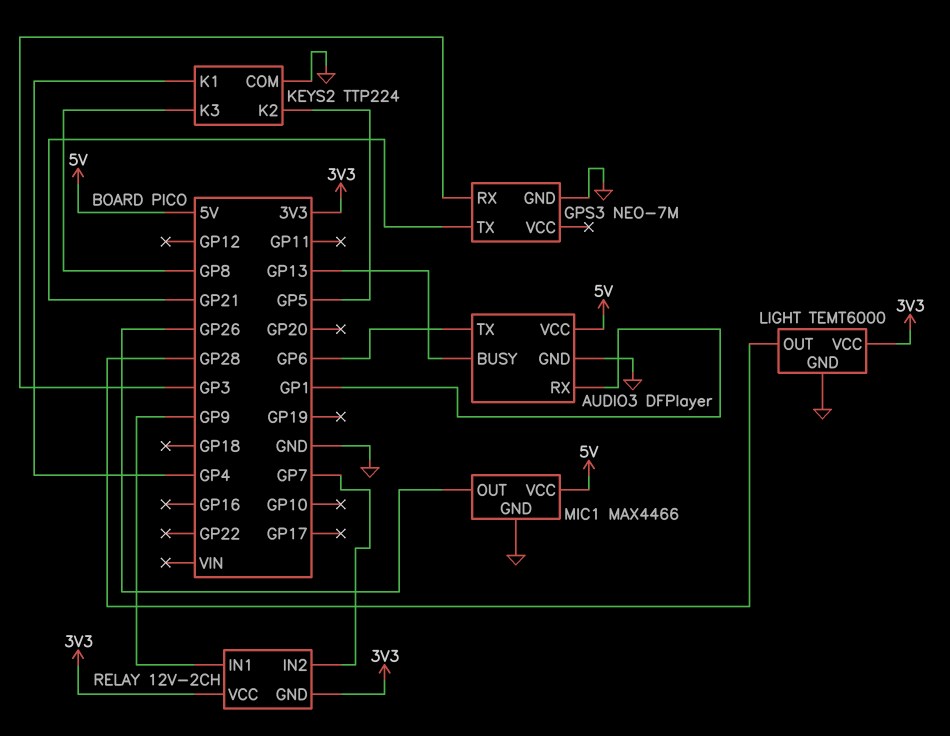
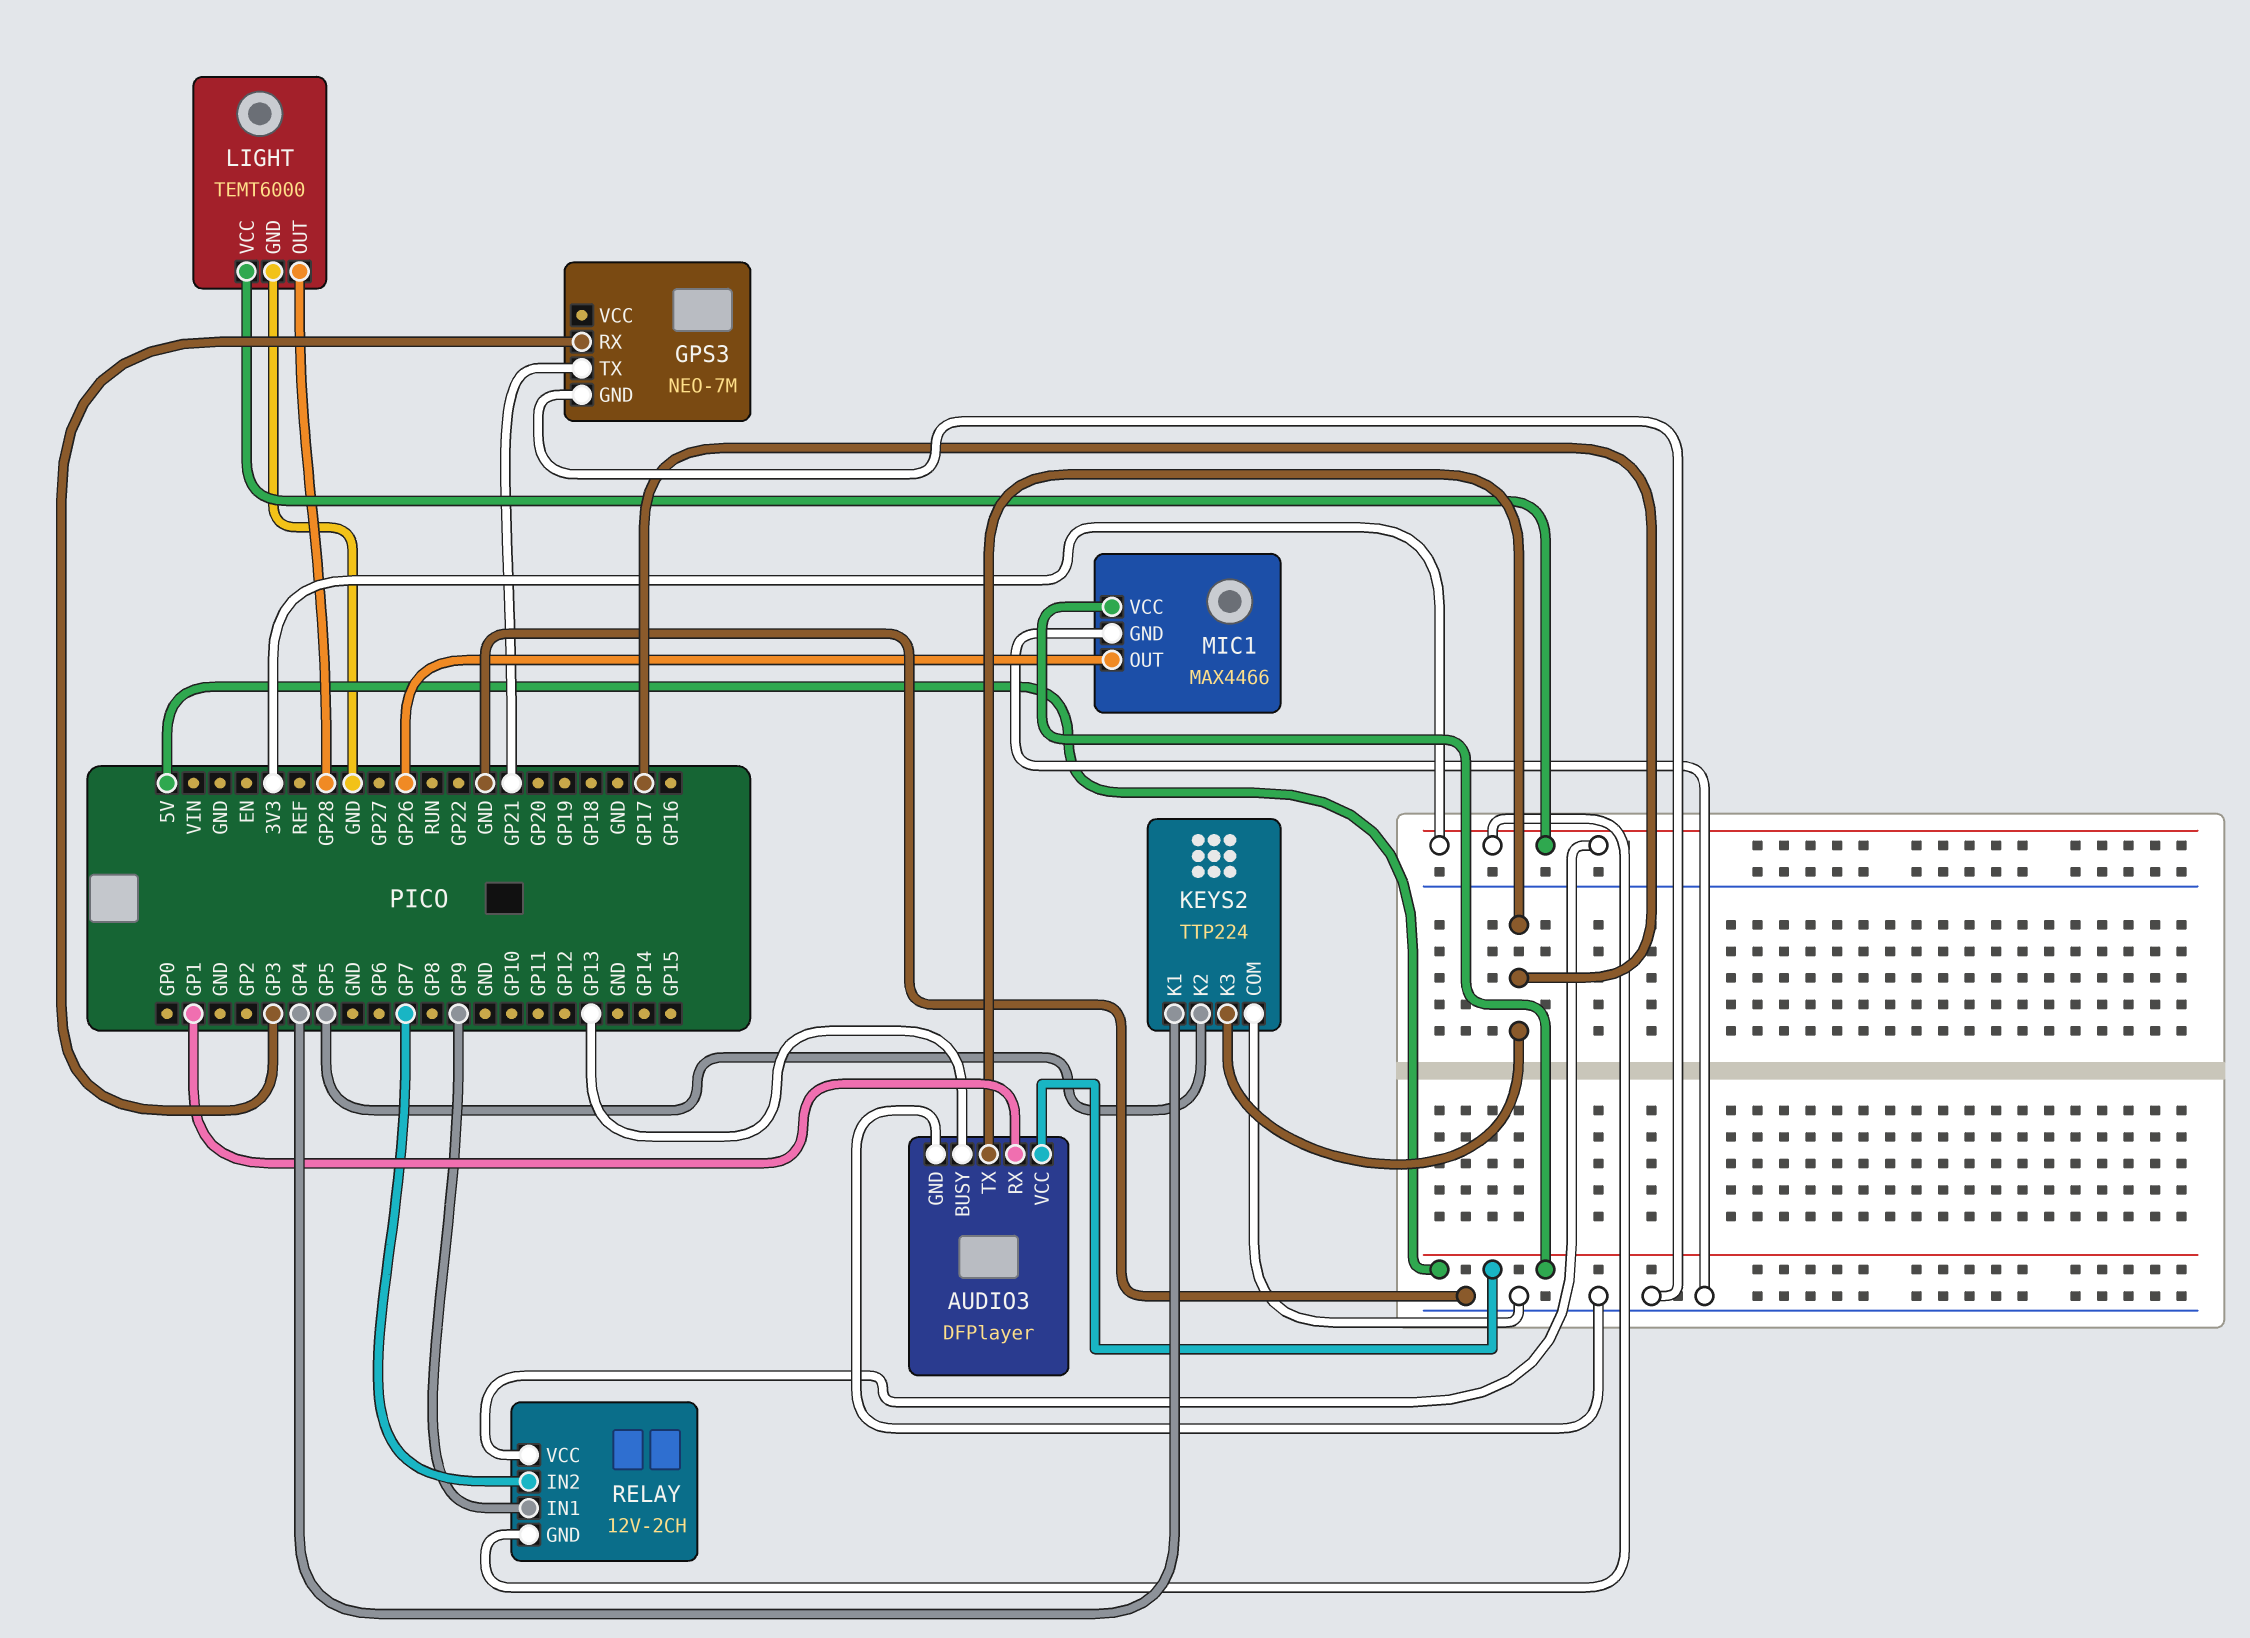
AUDIO3 pin TX: GP6 -> GP17
KEYS2 pin K3: GP8 -> GP17

